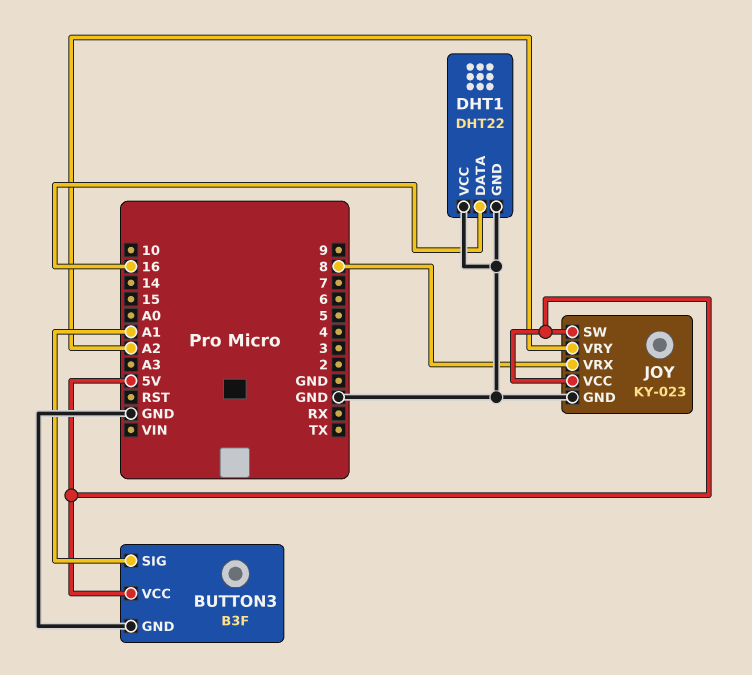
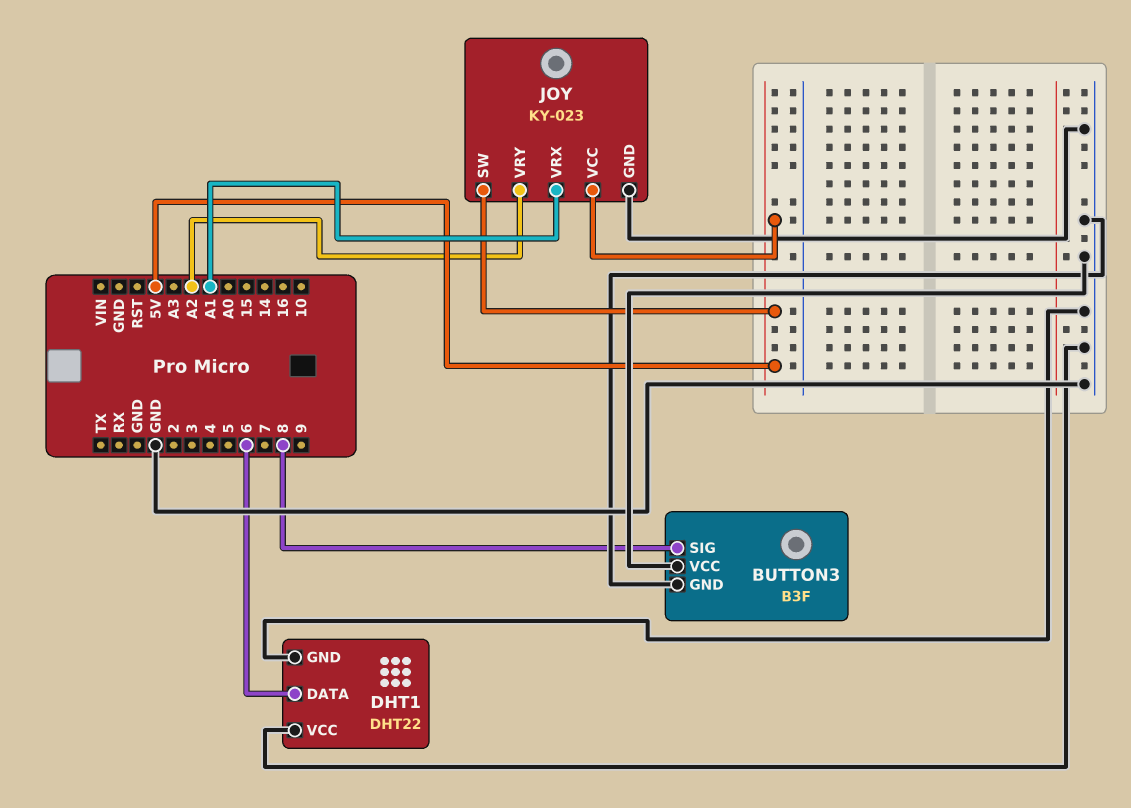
BUTTON3 pin SIG: A1 -> 8
BUTTON3 pin VCC: 5V -> GND
DHT1 pin DATA: 16 -> 6
JOY pin VRX: 8 -> A1

